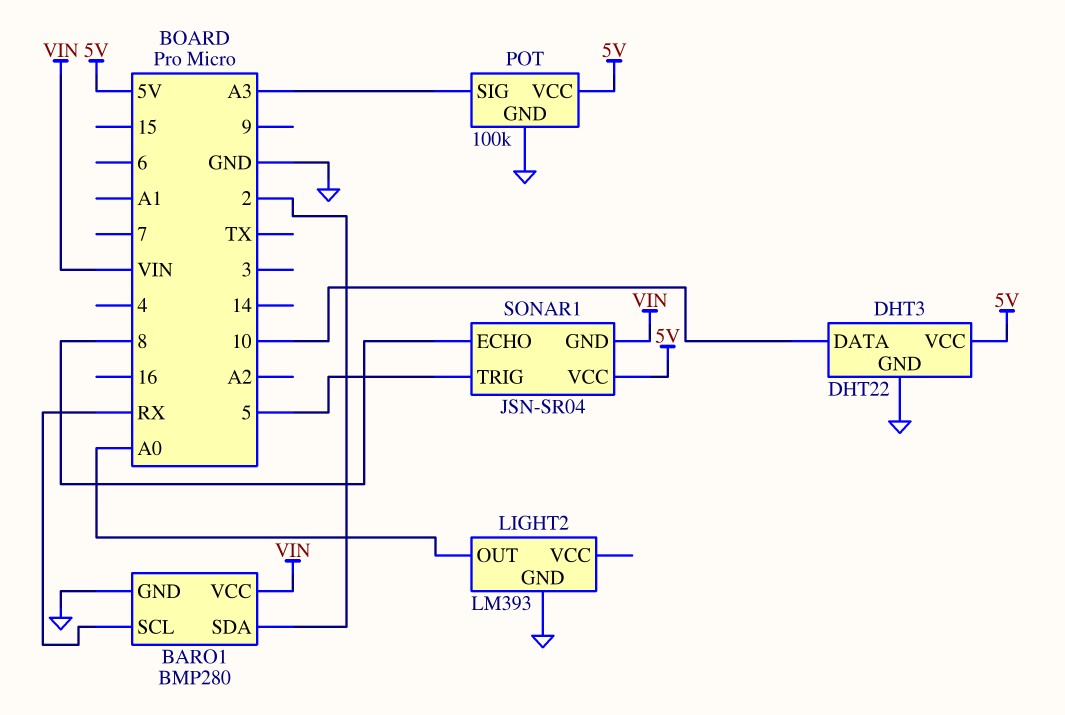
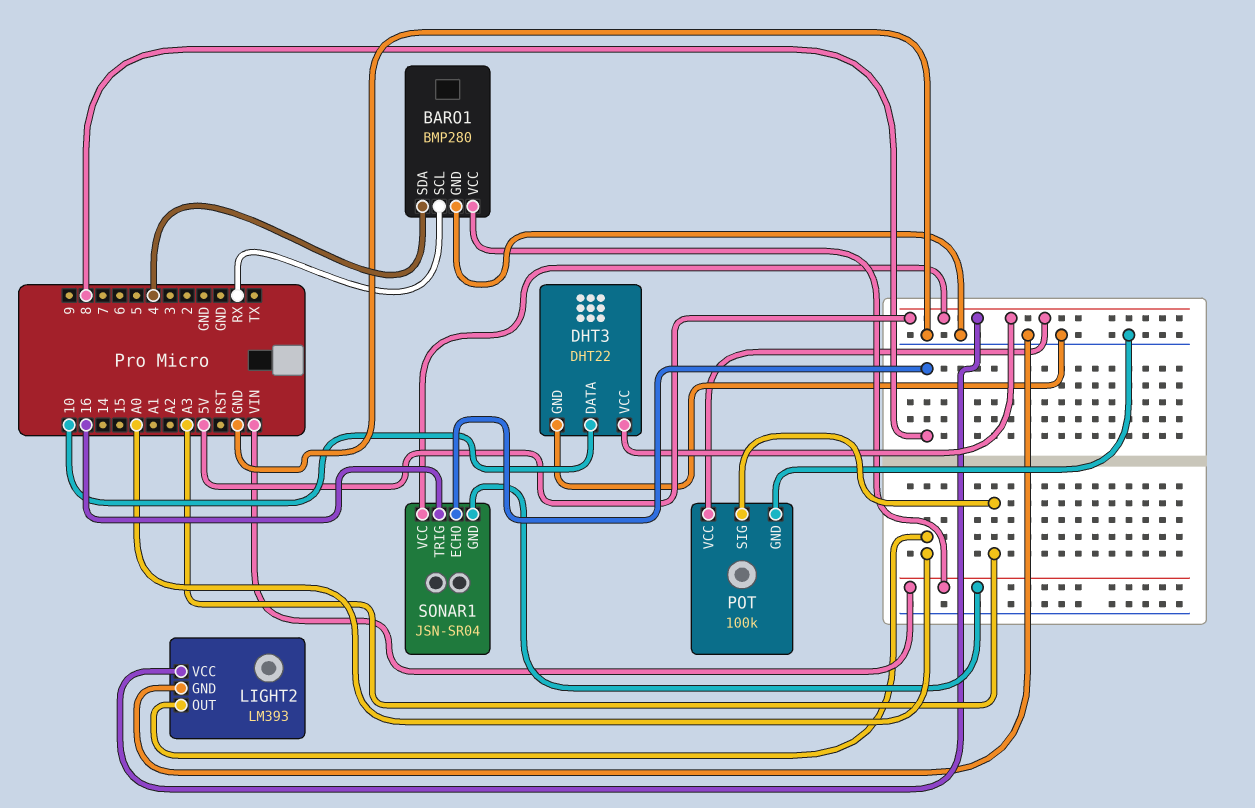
BARO1 pin SDA: 2 -> 4
LIGHT2 pin VCC: none -> 5V
SONAR1 pin TRIG: 5 -> 16

